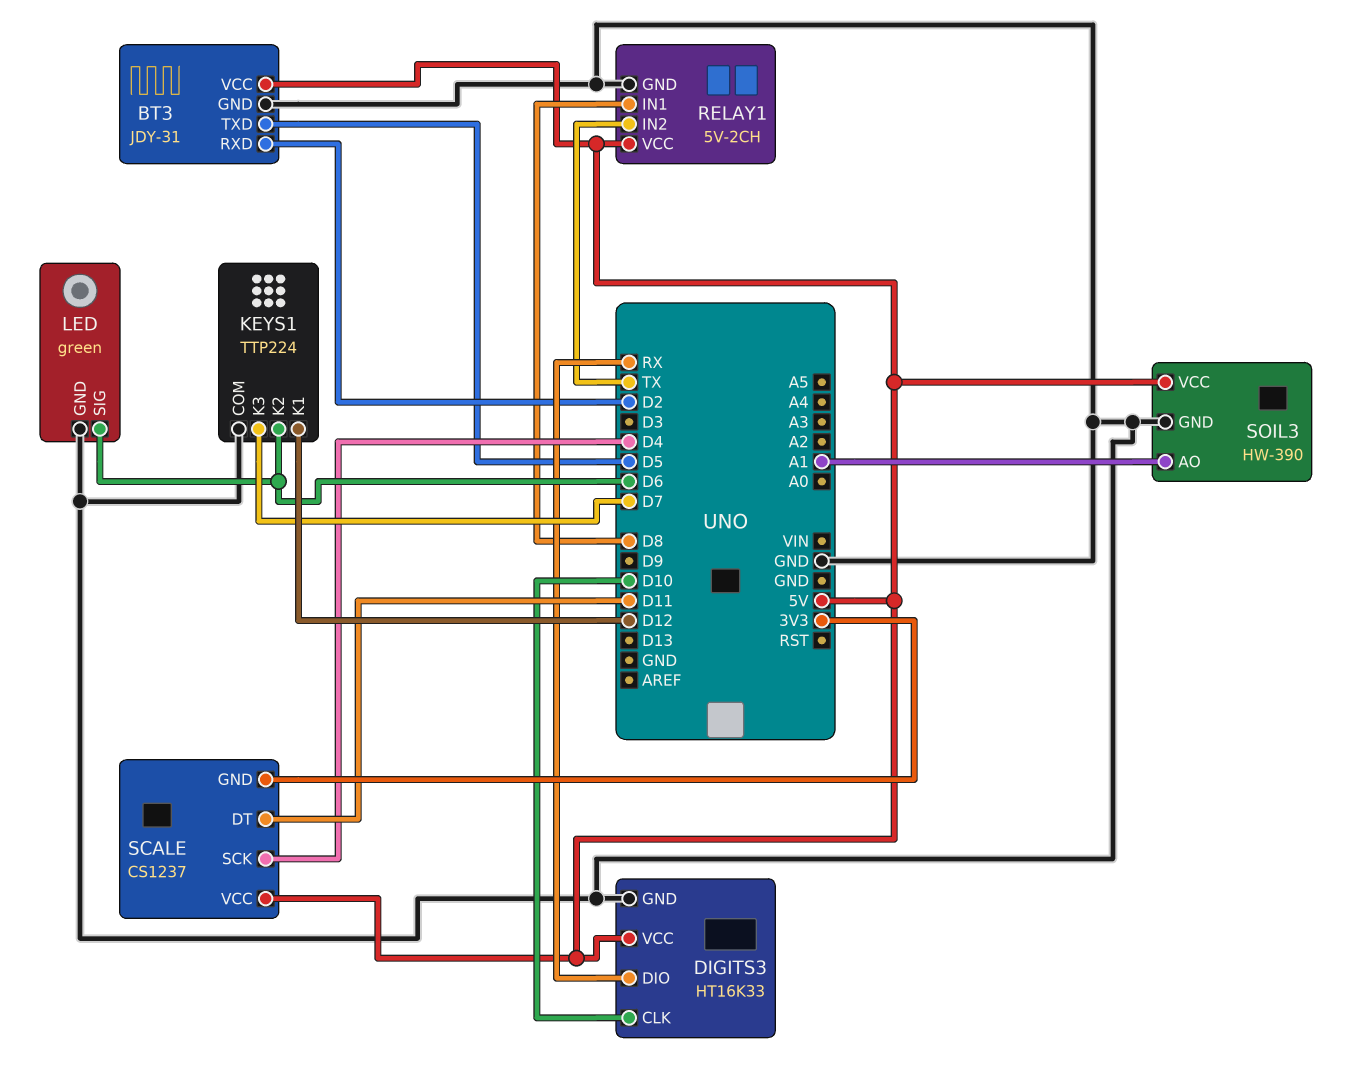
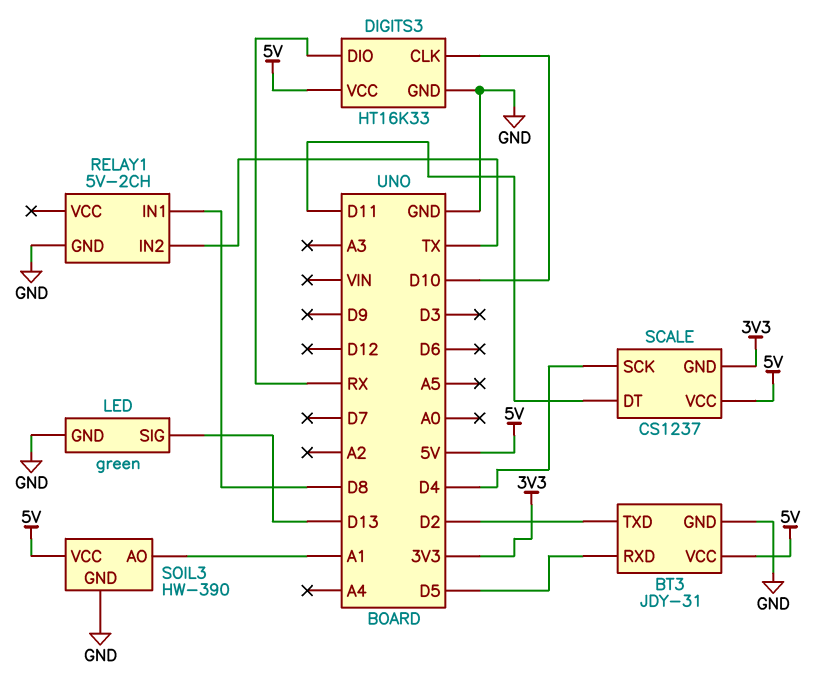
BT3 pin RXD: D2 -> D5
BT3 pin TXD: D5 -> D2
KEYS1: TTP224 -> none
KEYS1 pin COM: GND -> none
KEYS1 pin K1: D12 -> none
KEYS1 pin K2: D6 -> none
KEYS1 pin K3: D7 -> none
LED pin SIG: D6 -> D13
RELAY1 pin VCC: 5V -> none

